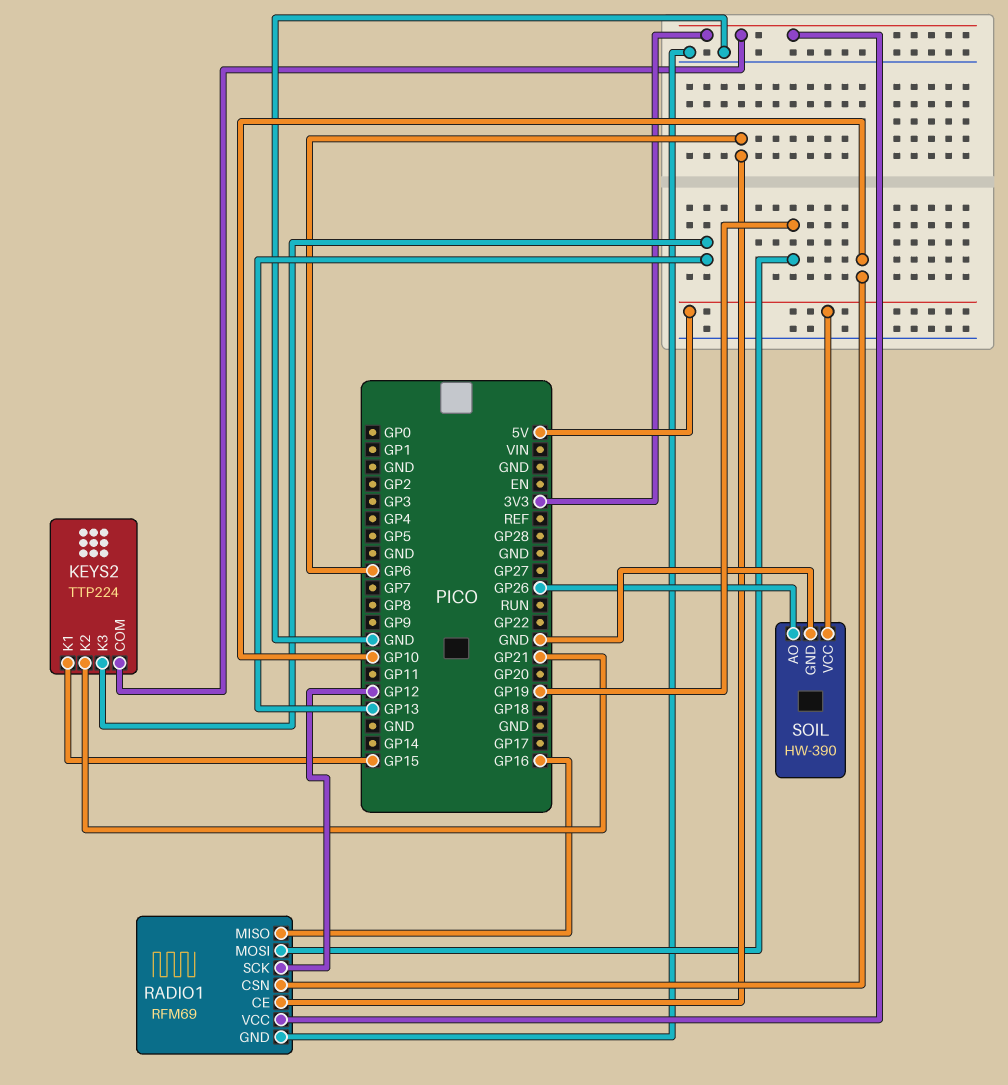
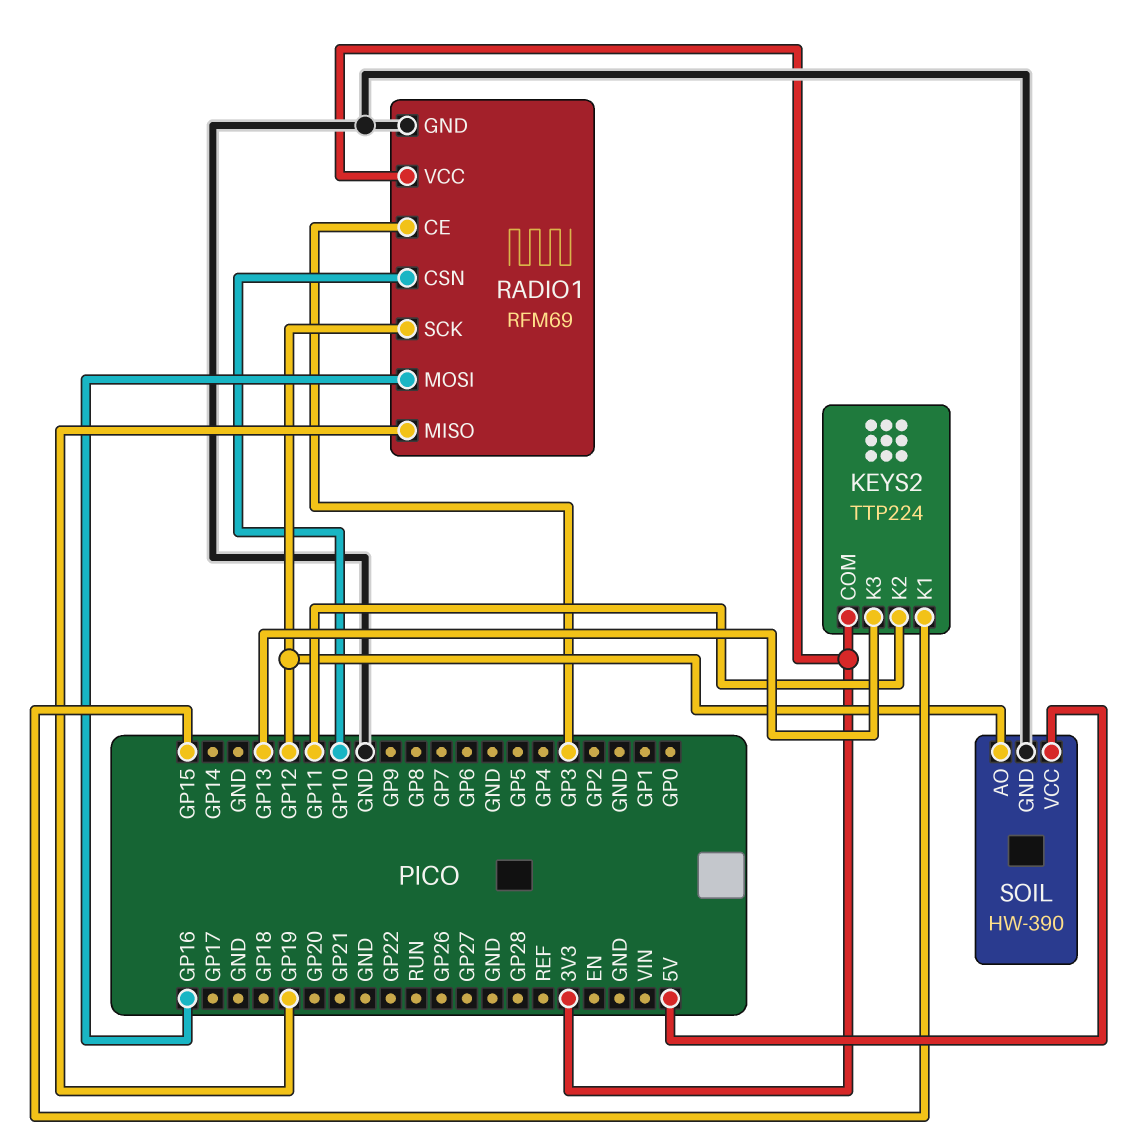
KEYS2 pin K2: GP21 -> GP11
RADIO1 pin CE: GP6 -> GP3
RADIO1 pin MISO: GP16 -> GP19
RADIO1 pin MOSI: GP19 -> GP16
SOIL pin AO: GP26 -> GP12

